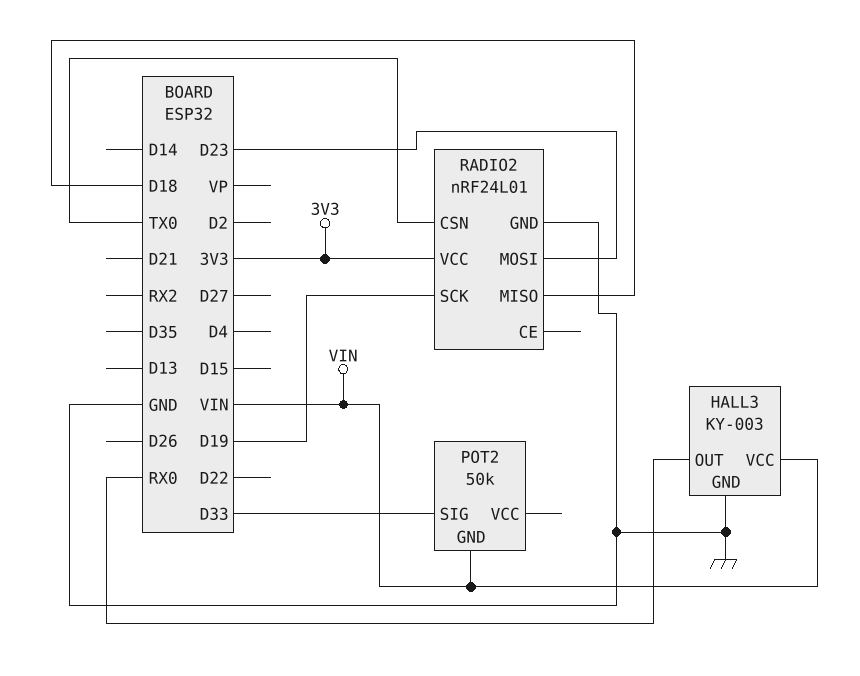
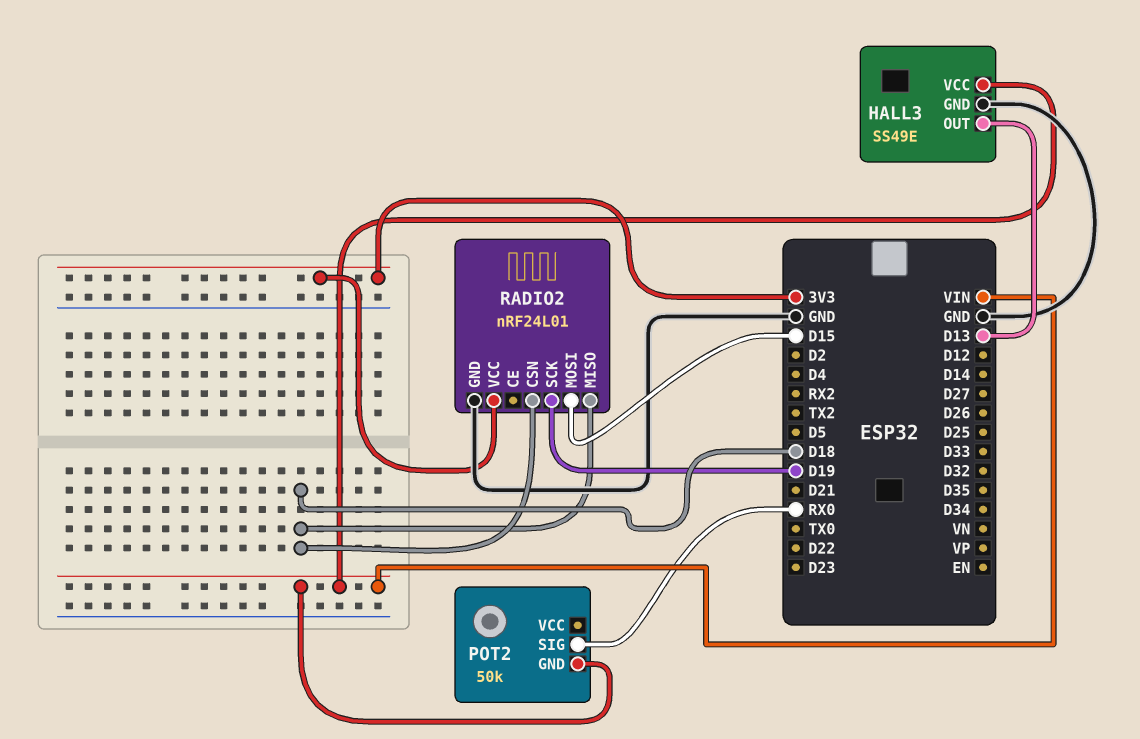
HALL3: KY-003 -> SS49E
HALL3 pin OUT: RX0 -> D13
POT2 pin SIG: D33 -> RX0
RADIO2 pin CSN: TX0 -> D18
RADIO2 pin MOSI: D23 -> D15

